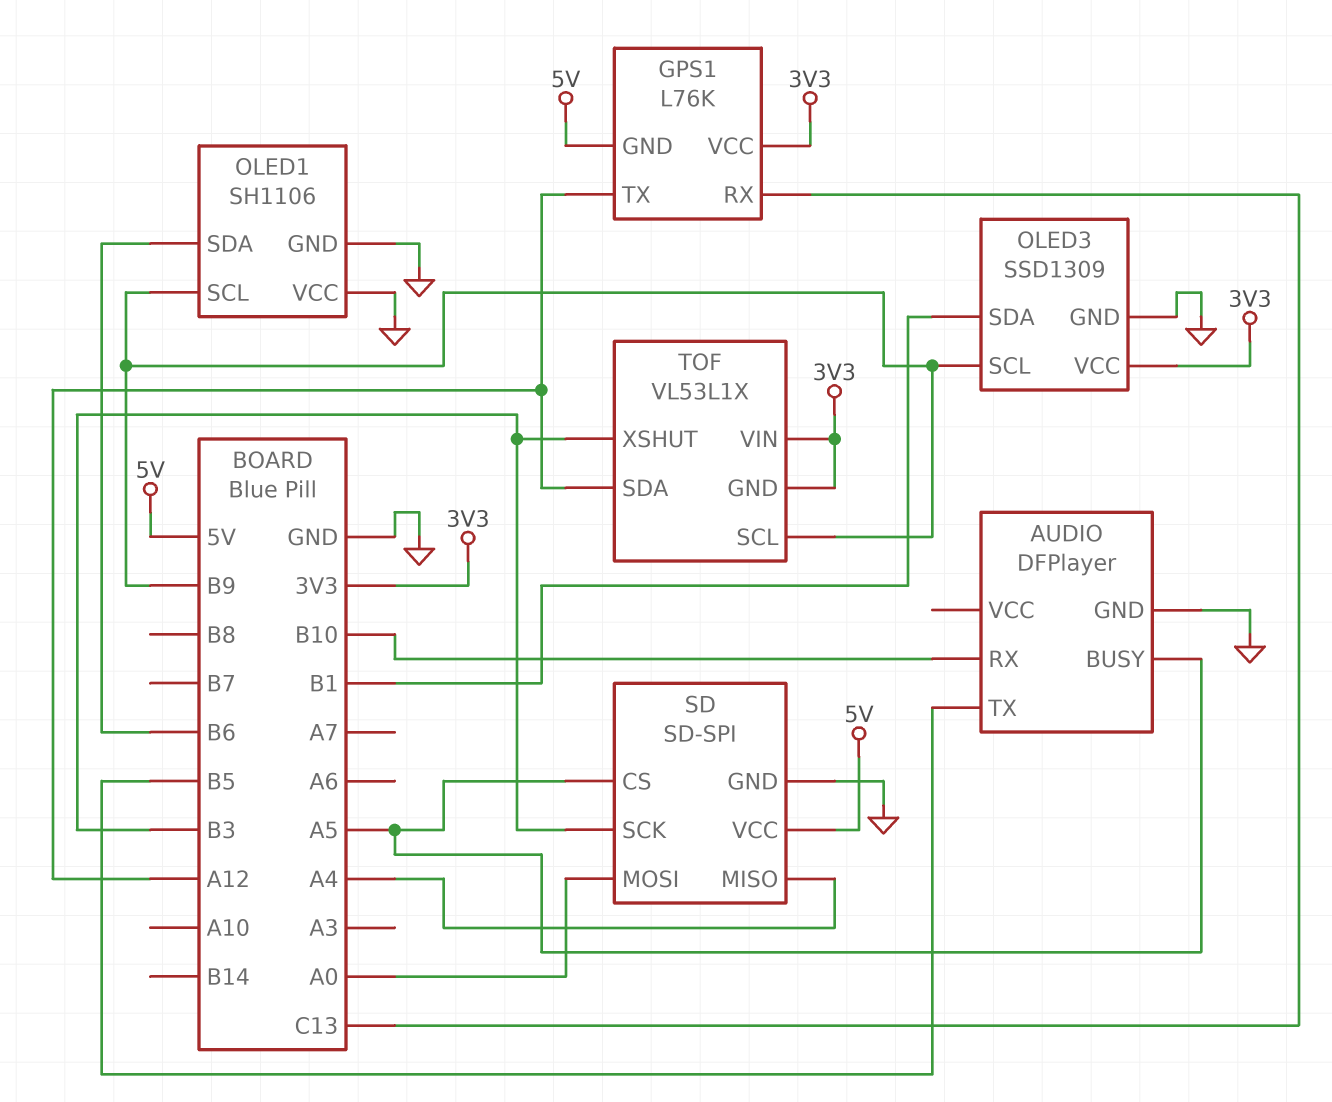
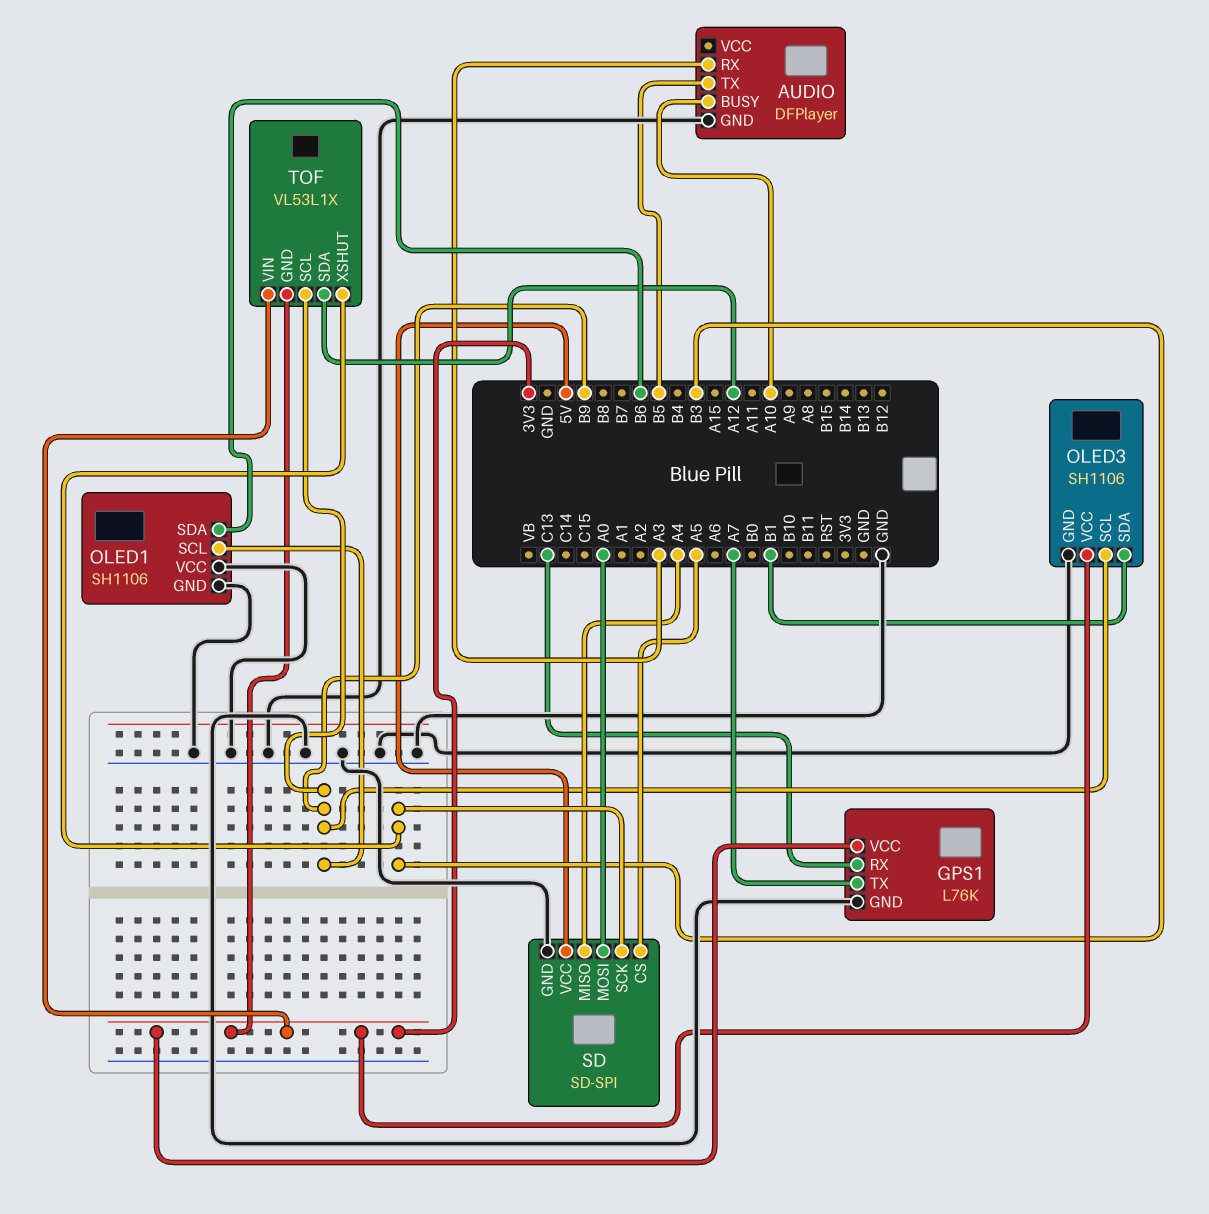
AUDIO pin BUSY: A5 -> A10
AUDIO pin RX: B10 -> A3
GPS1 pin GND: 5V -> GND
GPS1 pin TX: A12 -> A7
OLED3: SSD1309 -> SH1106

